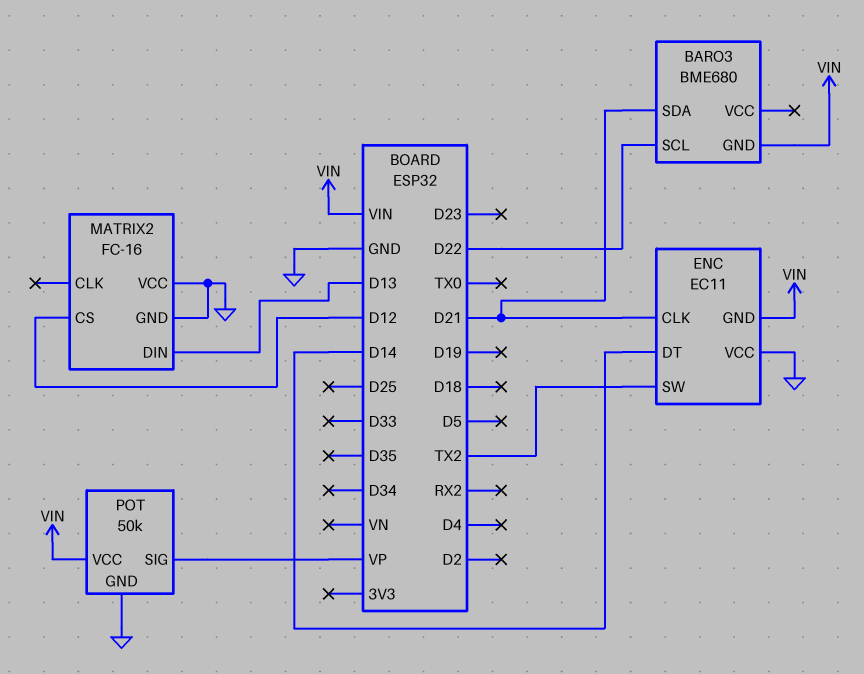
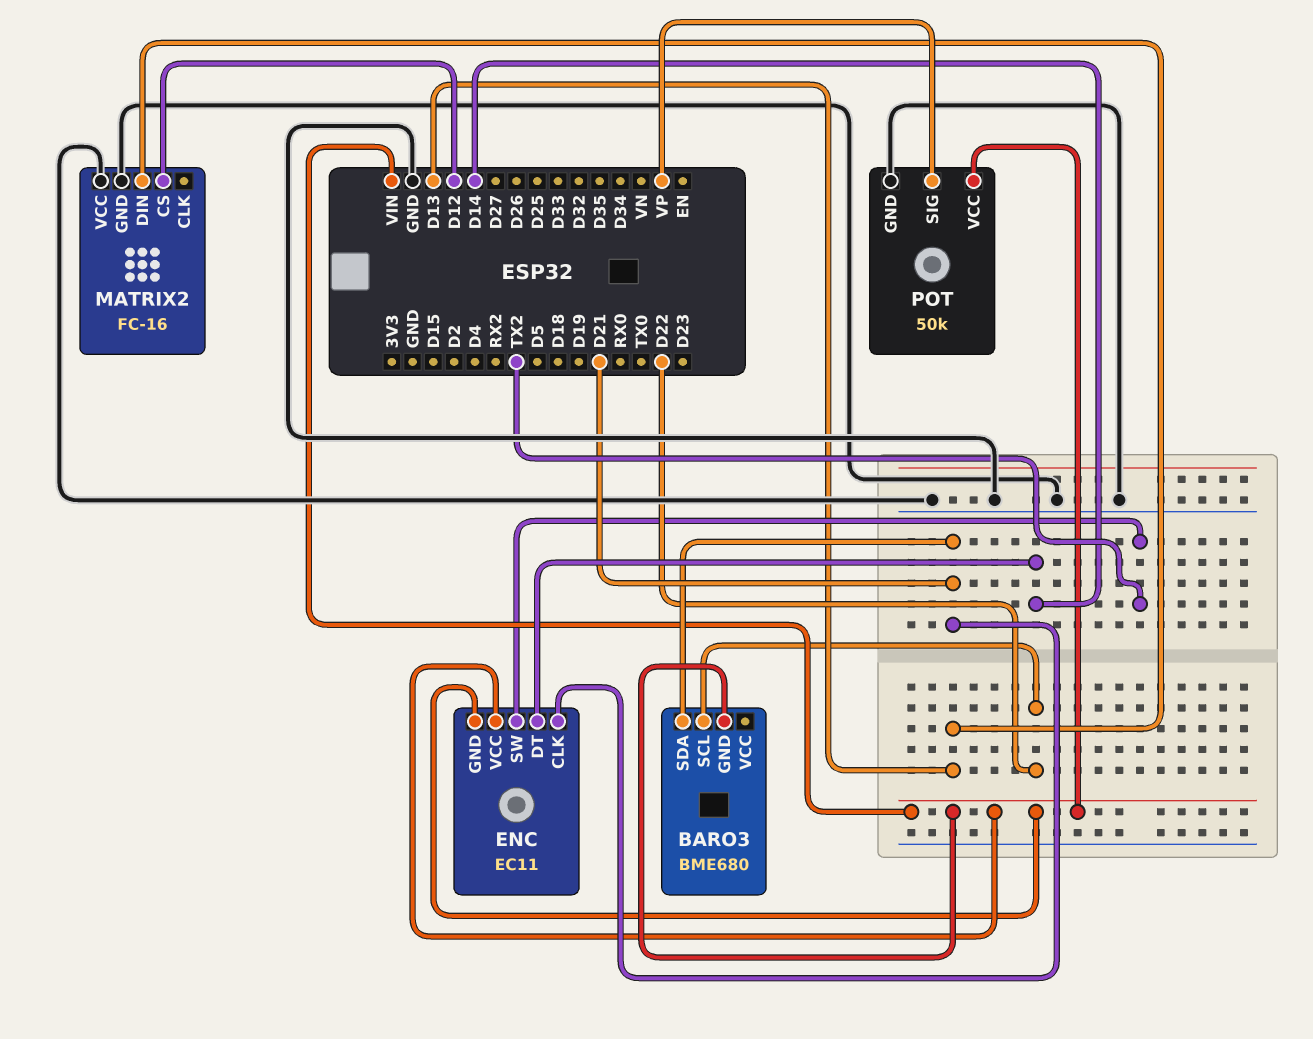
ENC pin VCC: GND -> VIN

